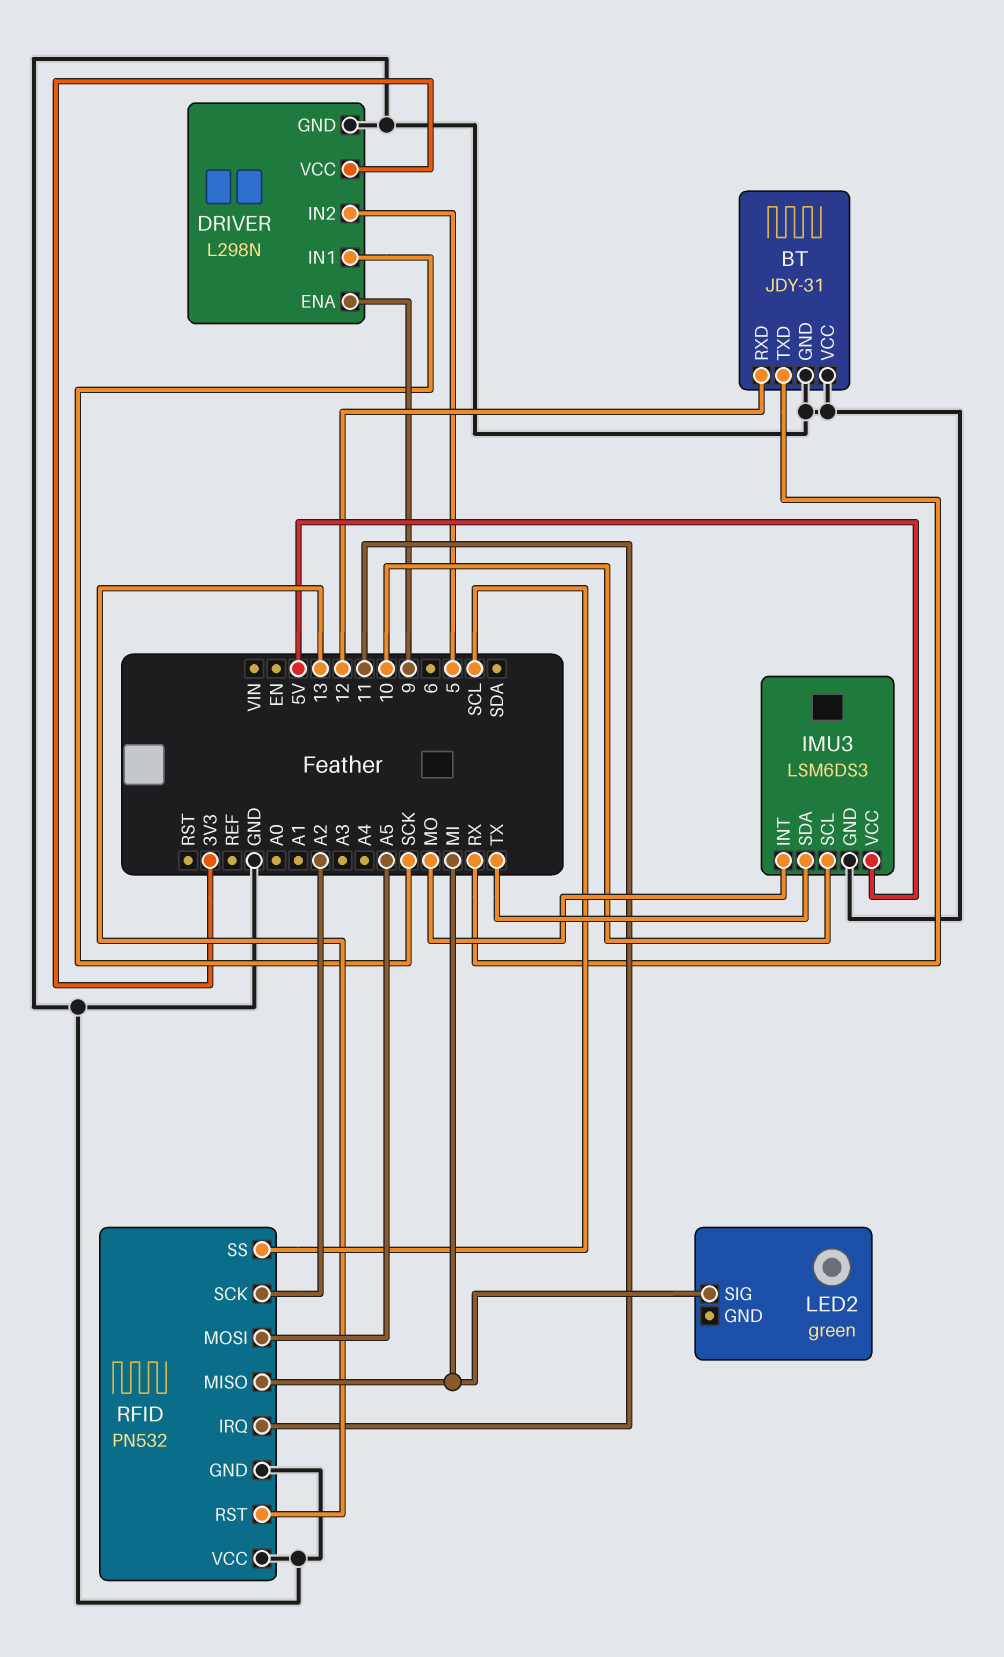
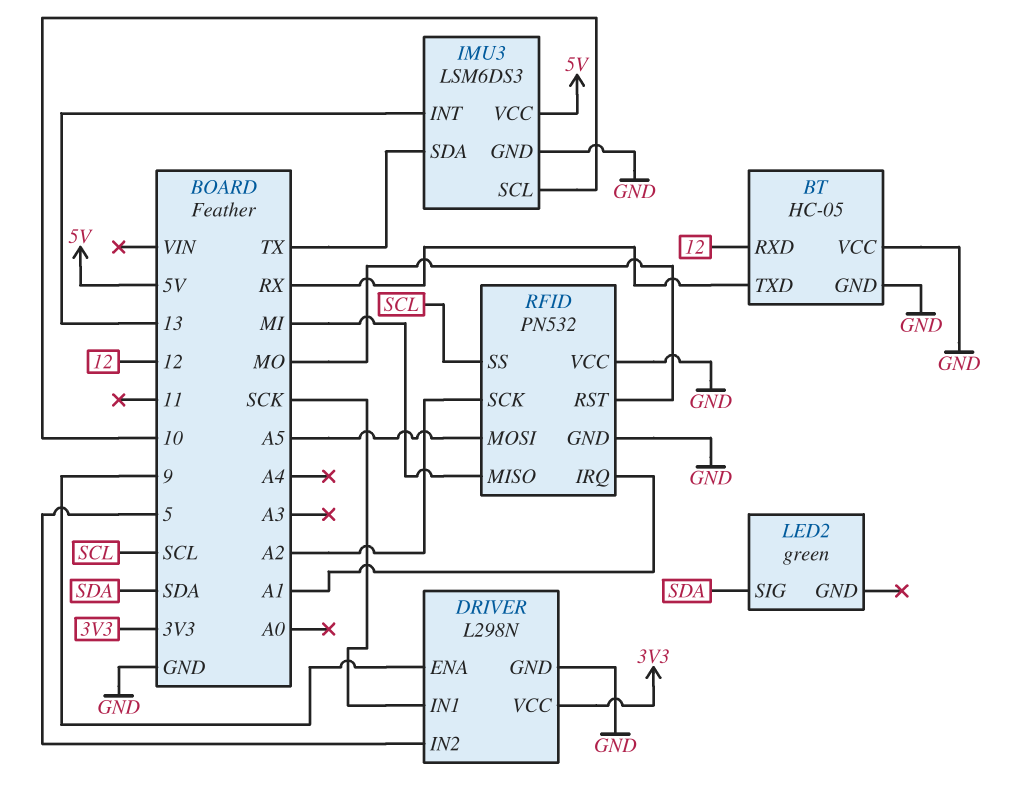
BT: JDY-31 -> HC-05
IMU3 pin INT: MO -> 13
LED2 pin SIG: MI -> SDA
RFID pin IRQ: 11 -> A1
RFID pin RST: 13 -> MO

